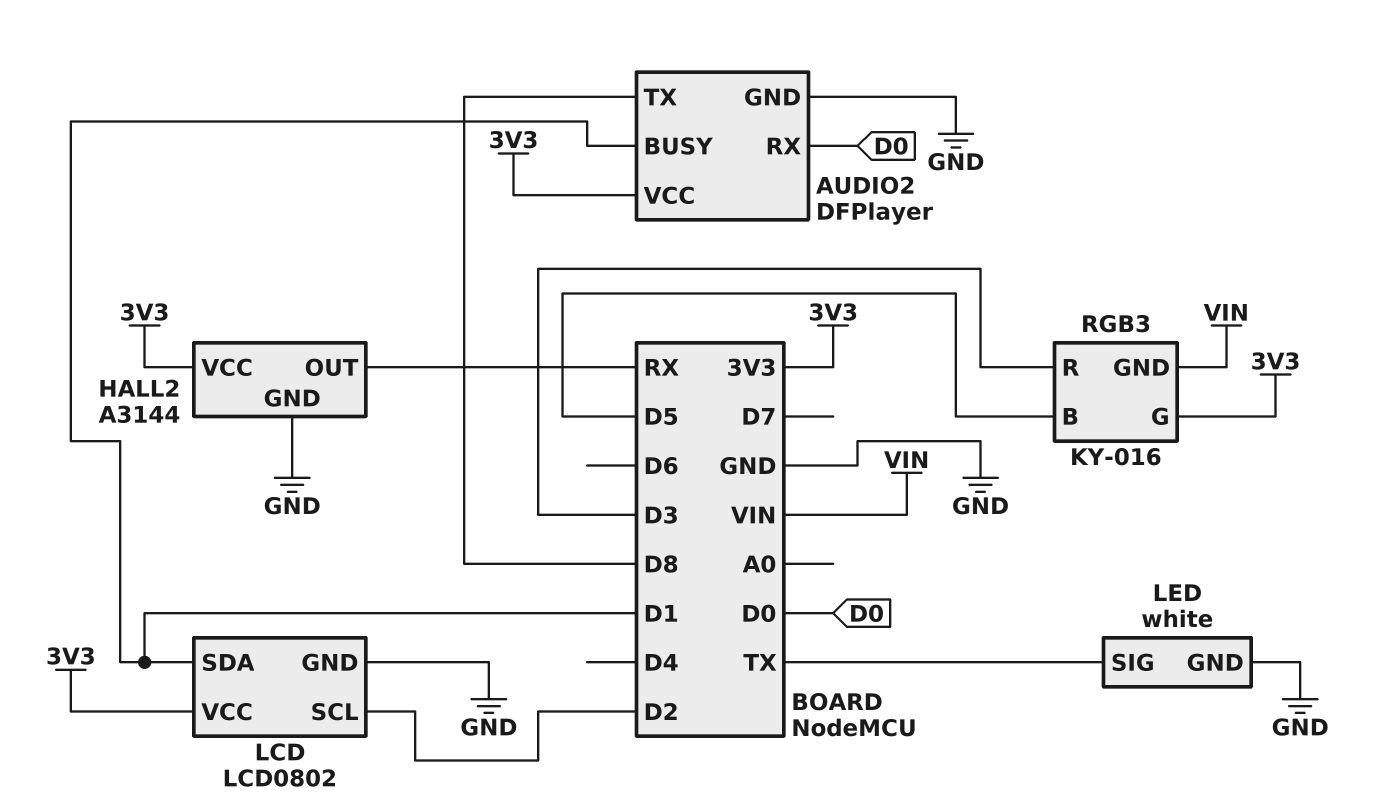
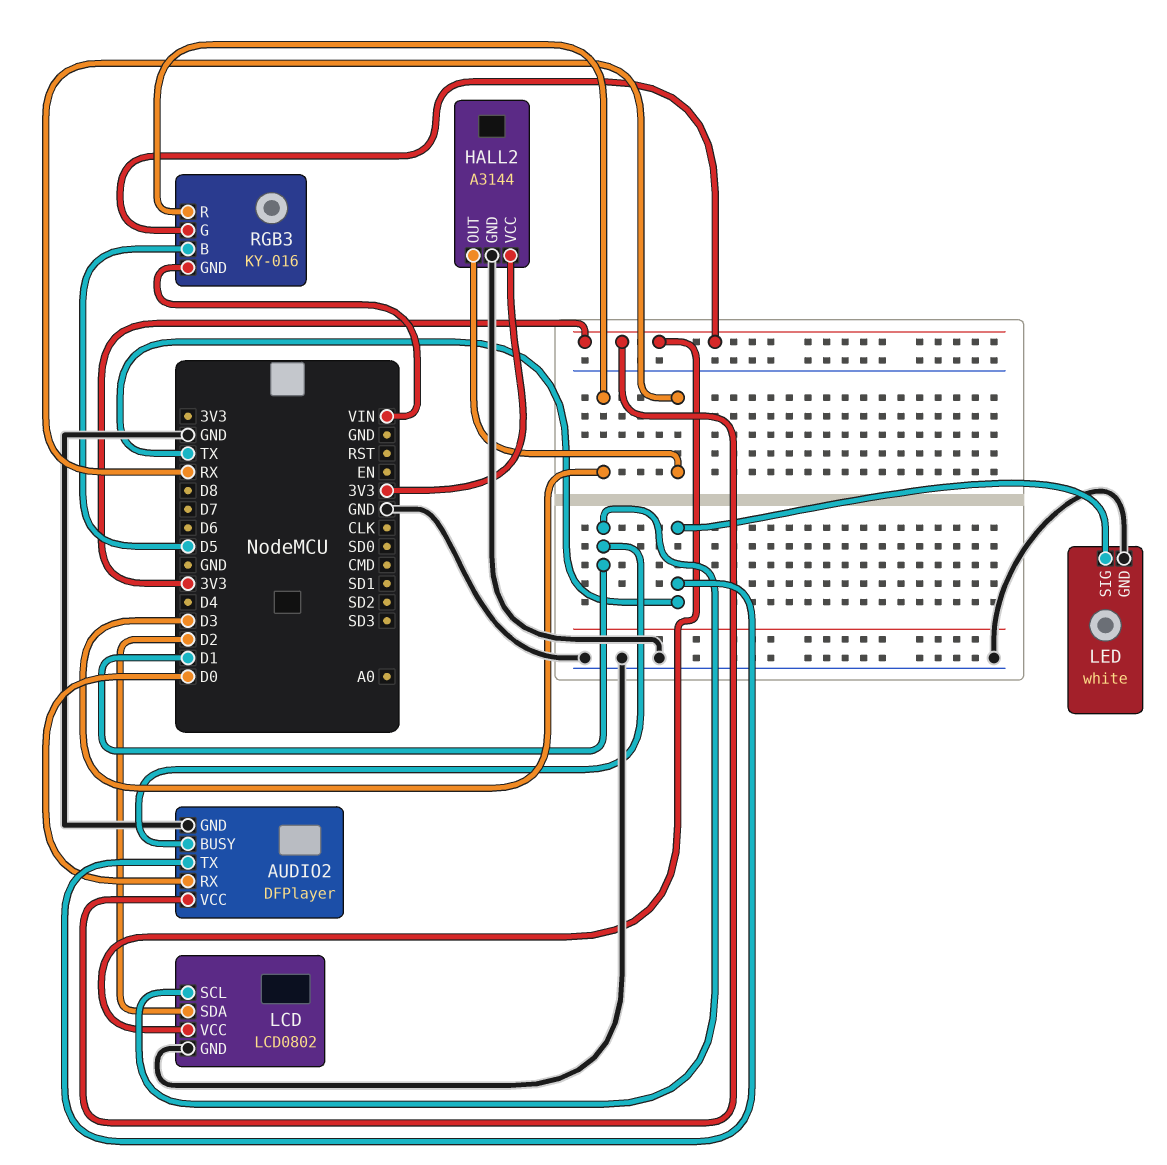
AUDIO2 pin TX: D8 -> TX
LCD pin SCL: D2 -> D1
LCD pin SDA: D1 -> D2

